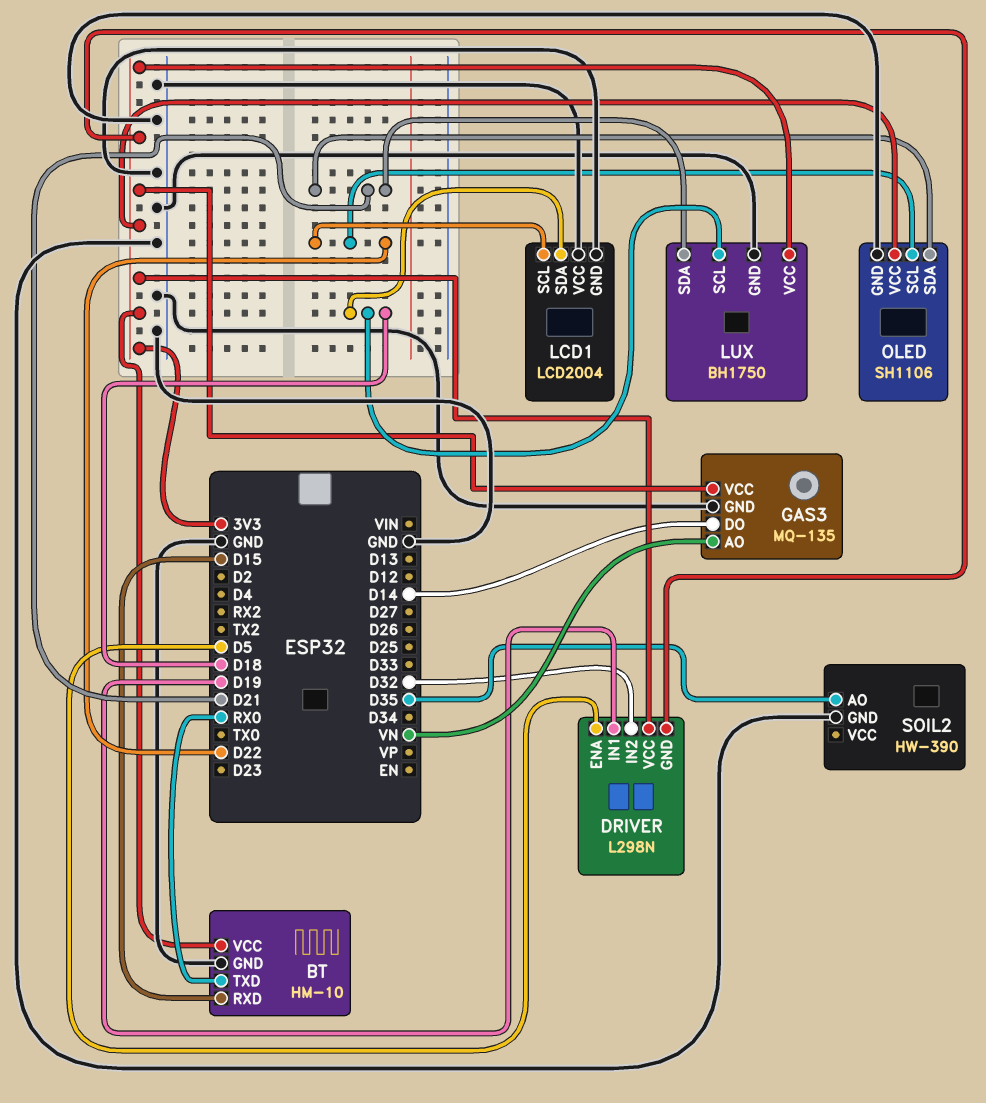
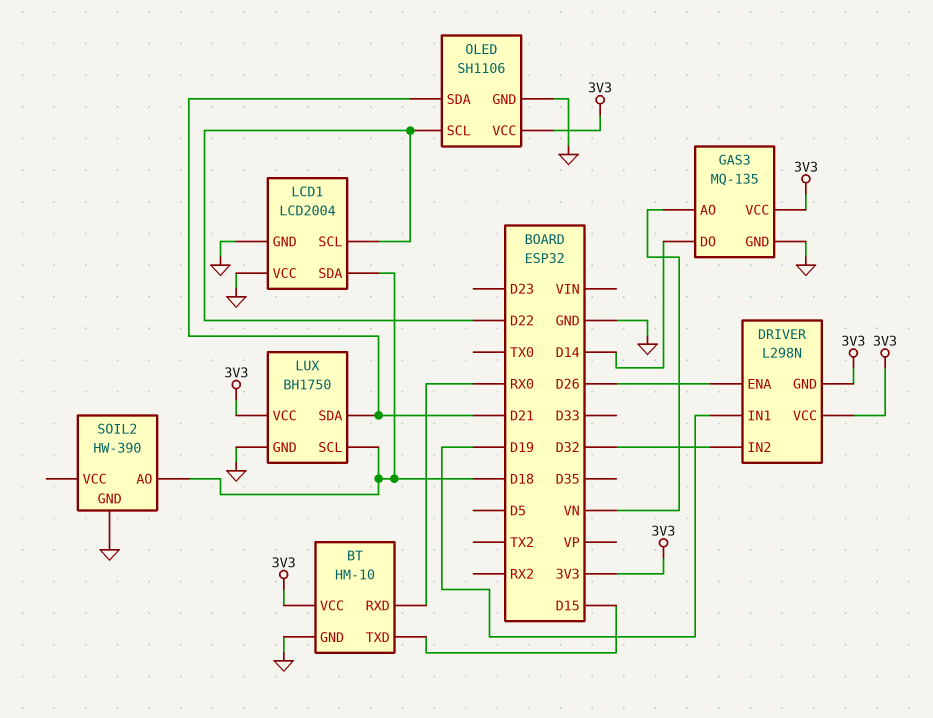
BT pin RXD: D15 -> RX0
BT pin TXD: RX0 -> D15
DRIVER pin ENA: D5 -> D26
SOIL2 pin AO: D35 -> D18

